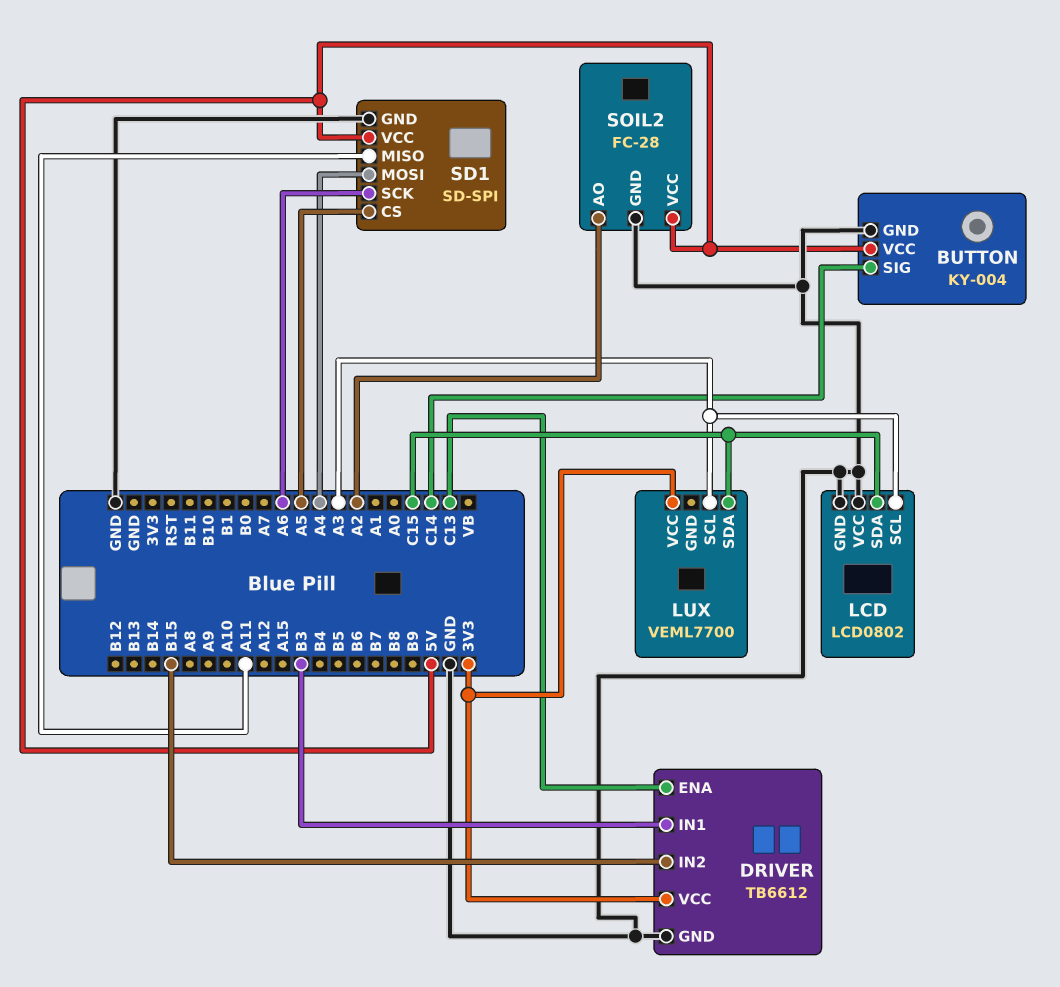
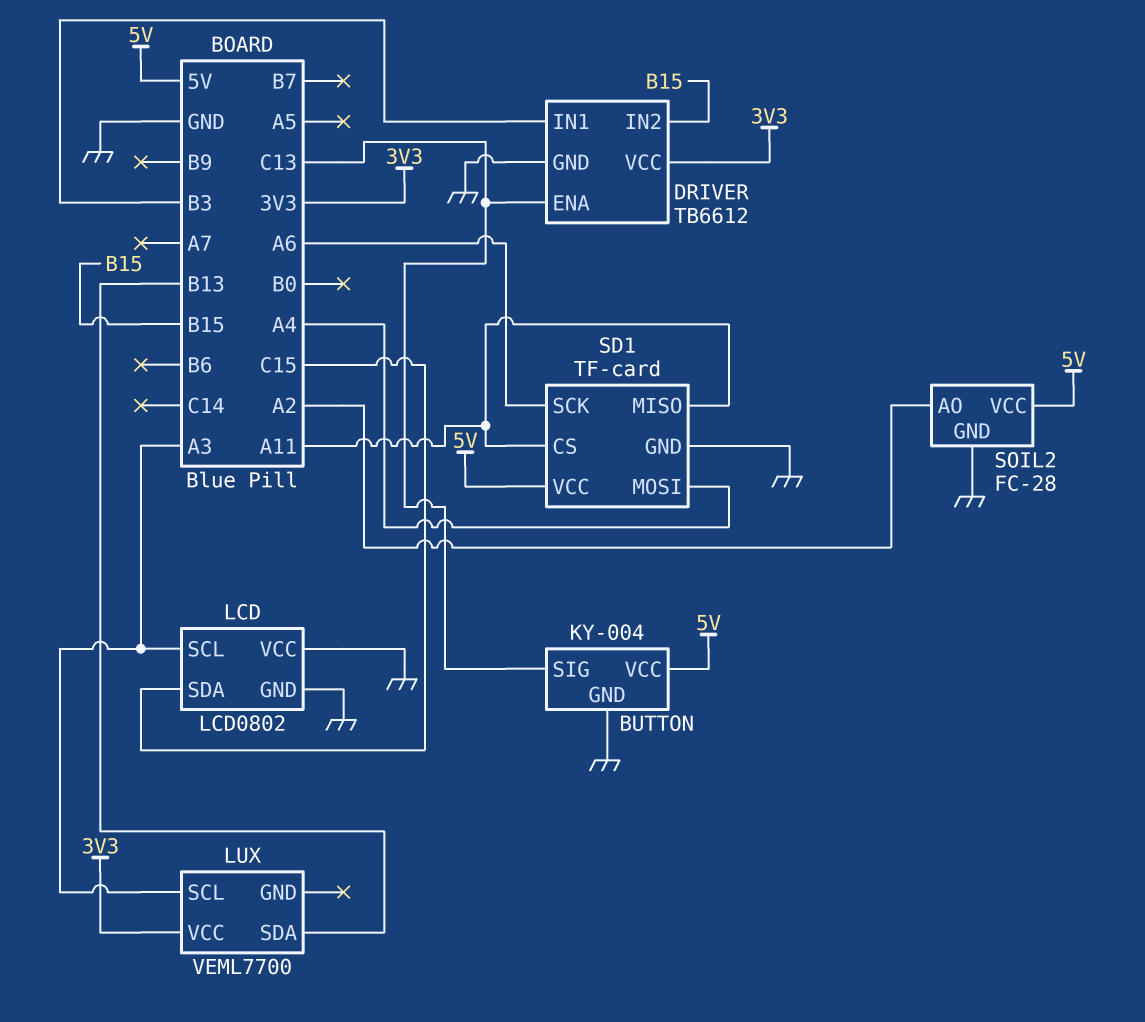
BUTTON pin SIG: C14 -> C13
LUX pin SDA: C15 -> B13
SD1: SD-SPI -> TF-card
SD1 pin CS: A5 -> A11

